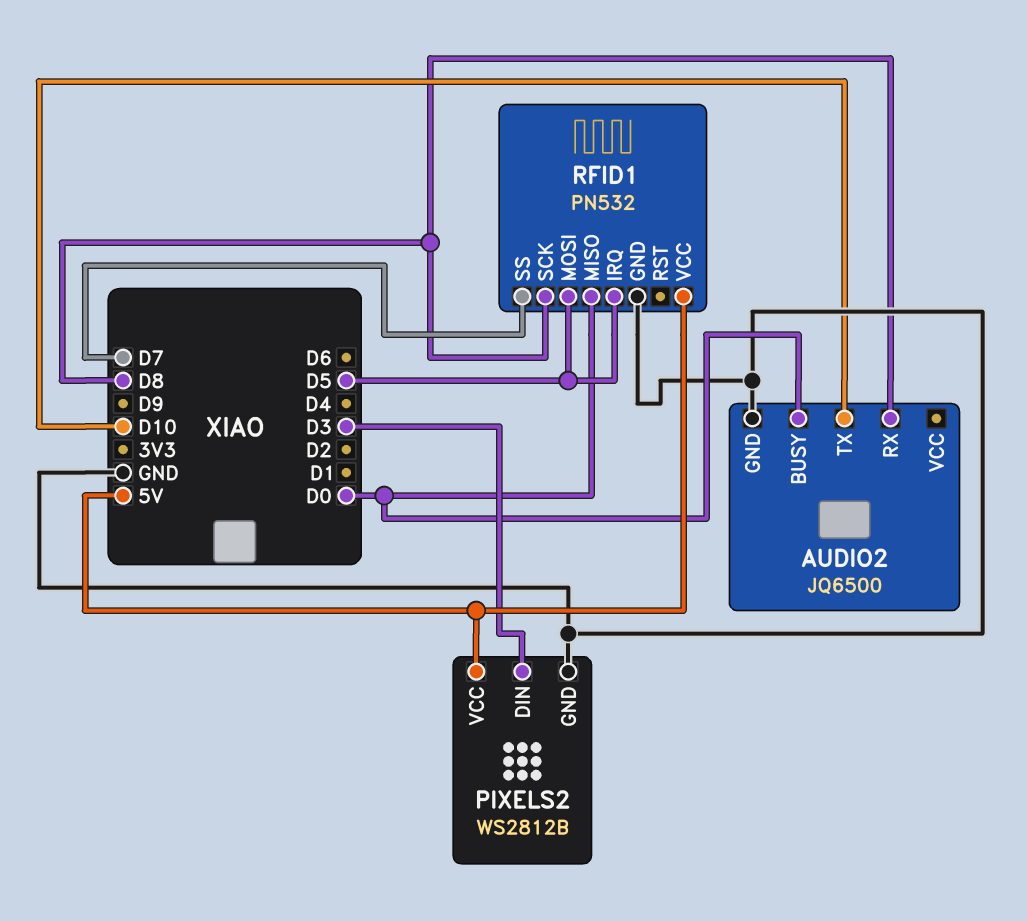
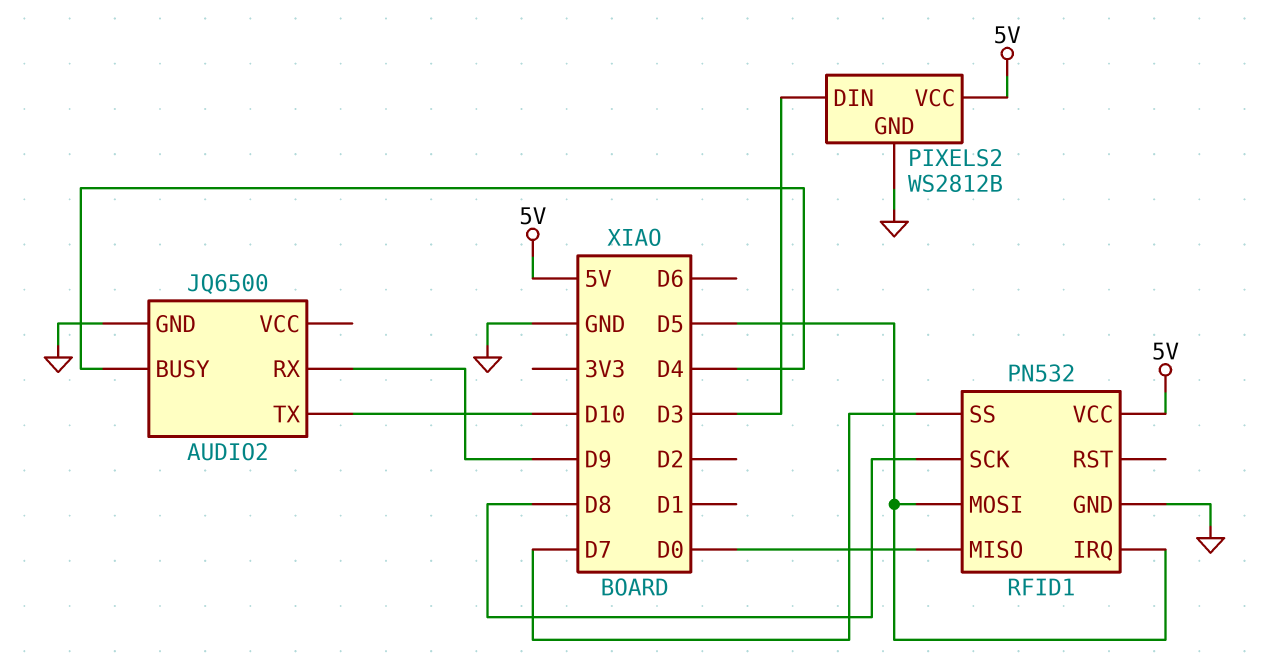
AUDIO2 pin BUSY: D0 -> D4
AUDIO2 pin RX: D8 -> D9

